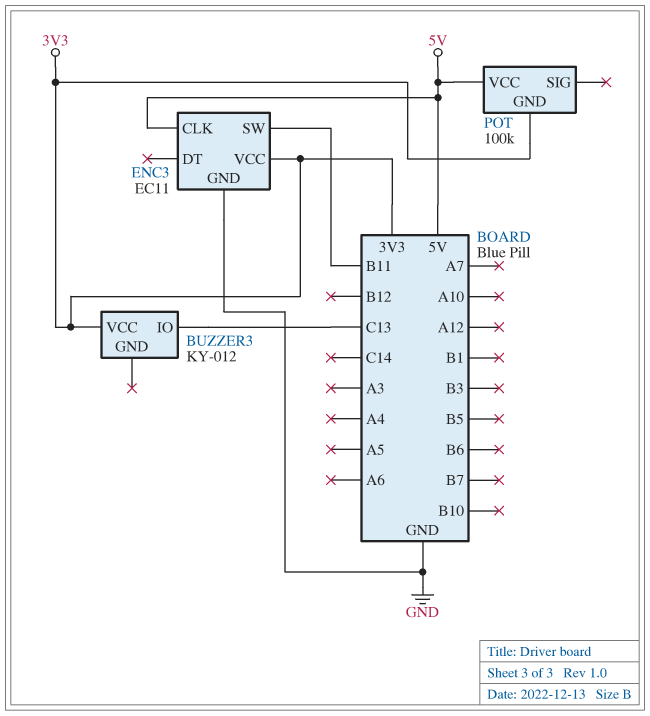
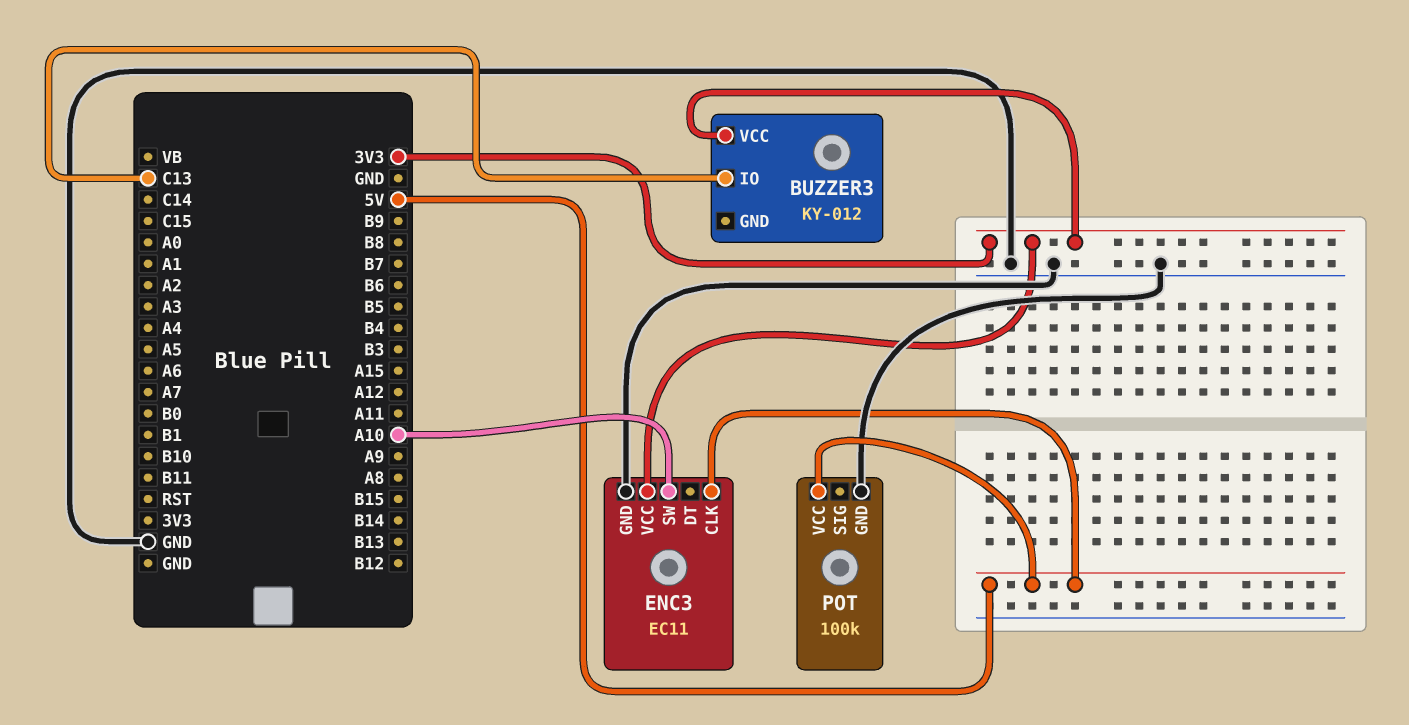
ENC3 pin SW: B11 -> A10
POT pin GND: 3V3 -> GND

